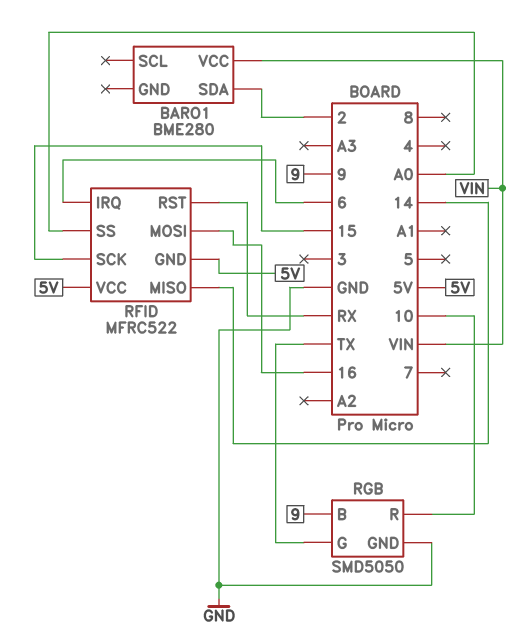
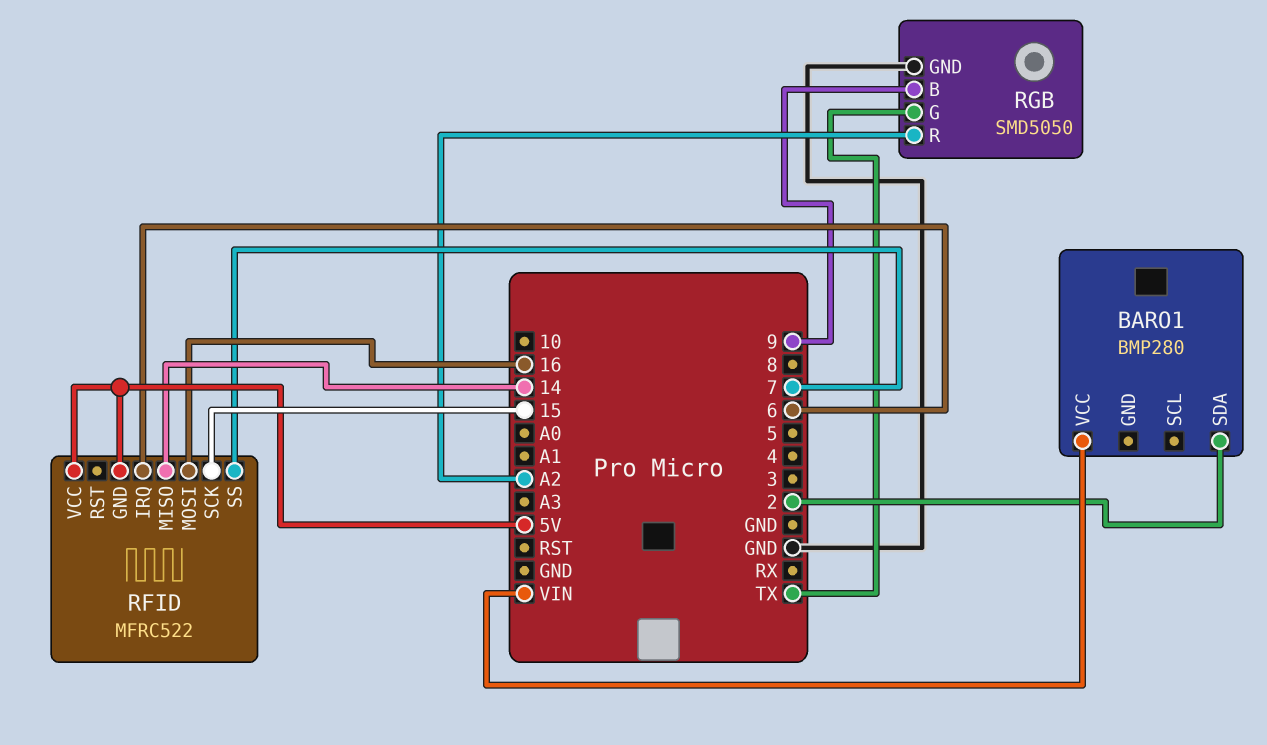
BARO1: BME280 -> BMP280
RFID pin RST: RX -> none
RFID pin SS: A0 -> 7
RGB pin R: 10 -> A2

